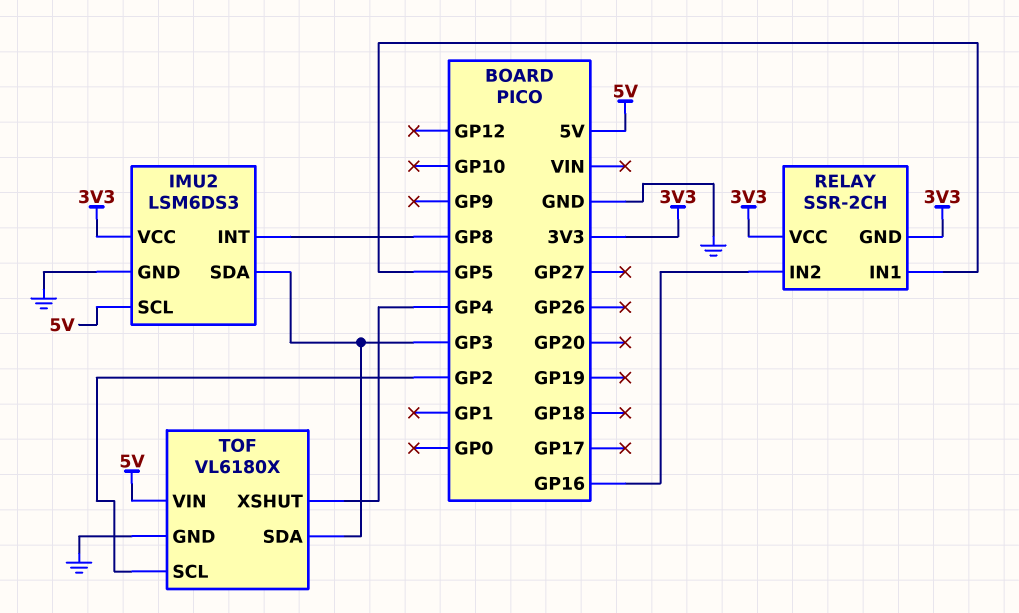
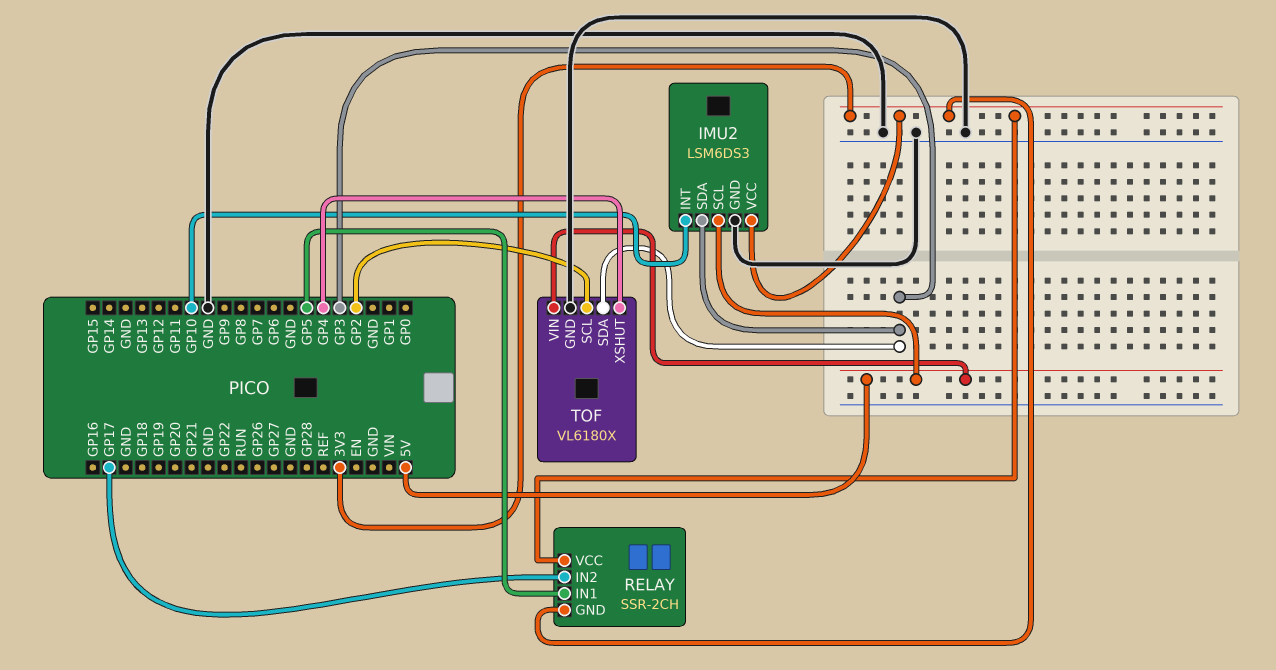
IMU2 pin INT: GP8 -> GP10
RELAY pin IN2: GP16 -> GP17

